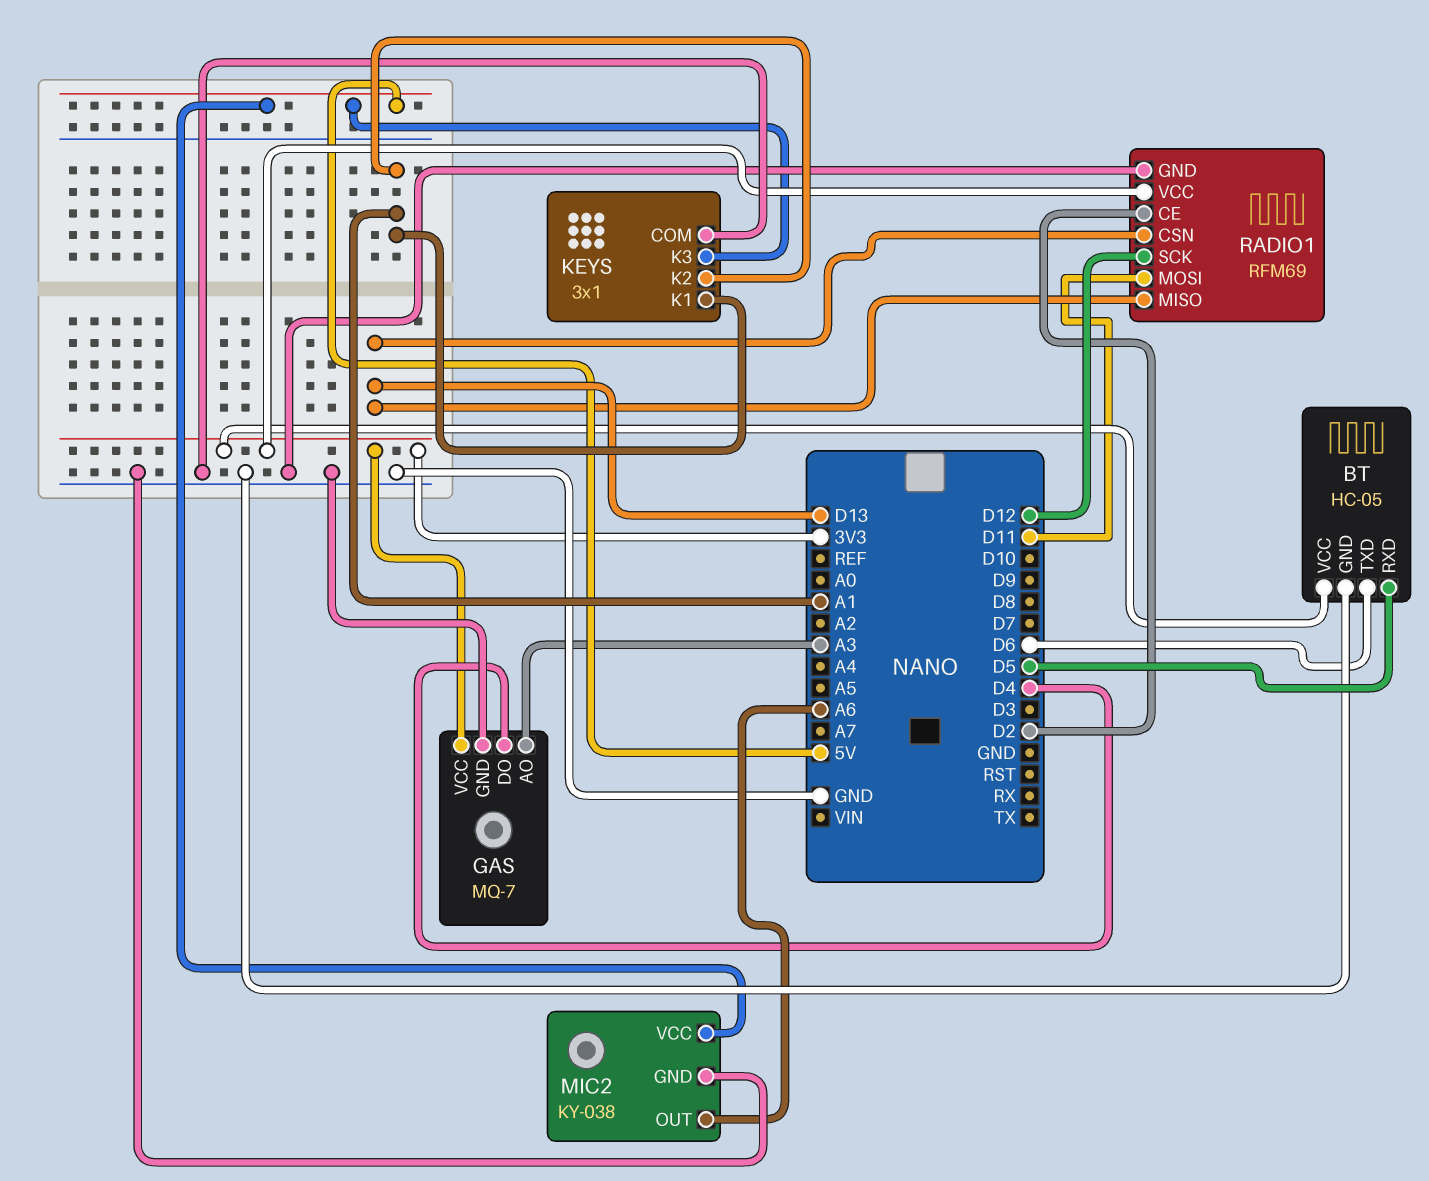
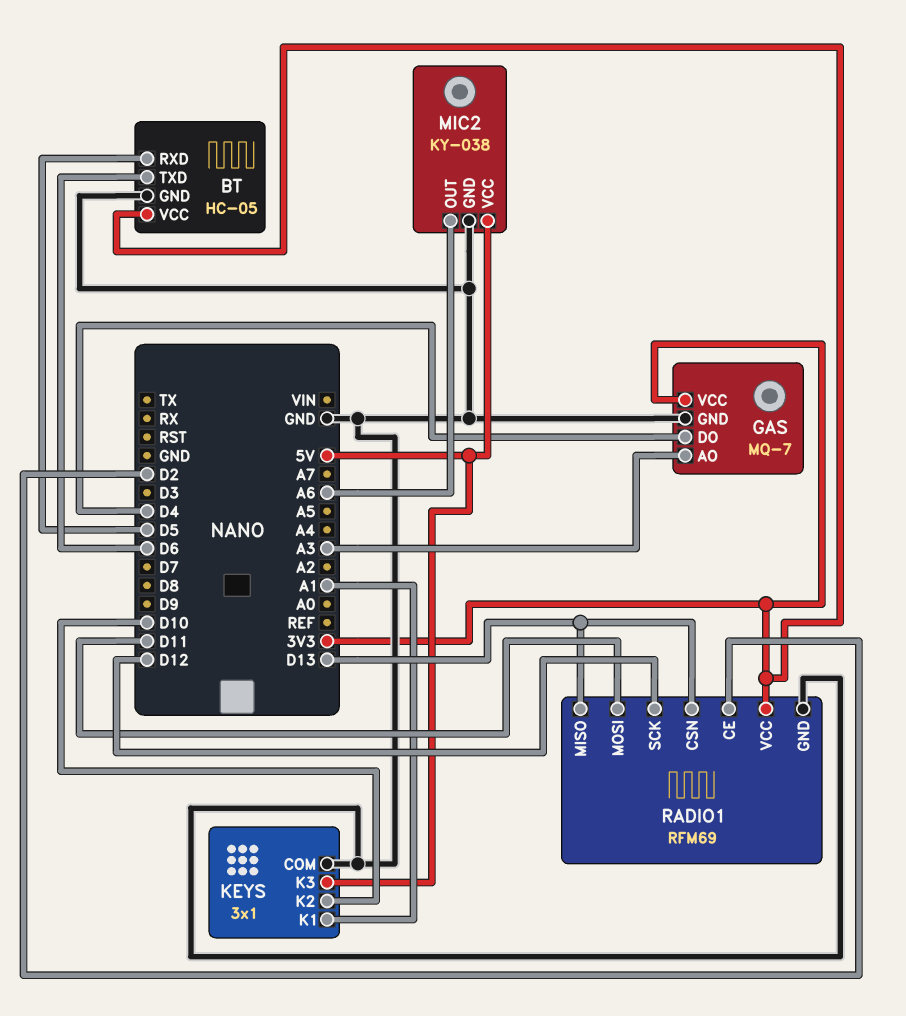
KEYS pin K2: A1 -> D10

